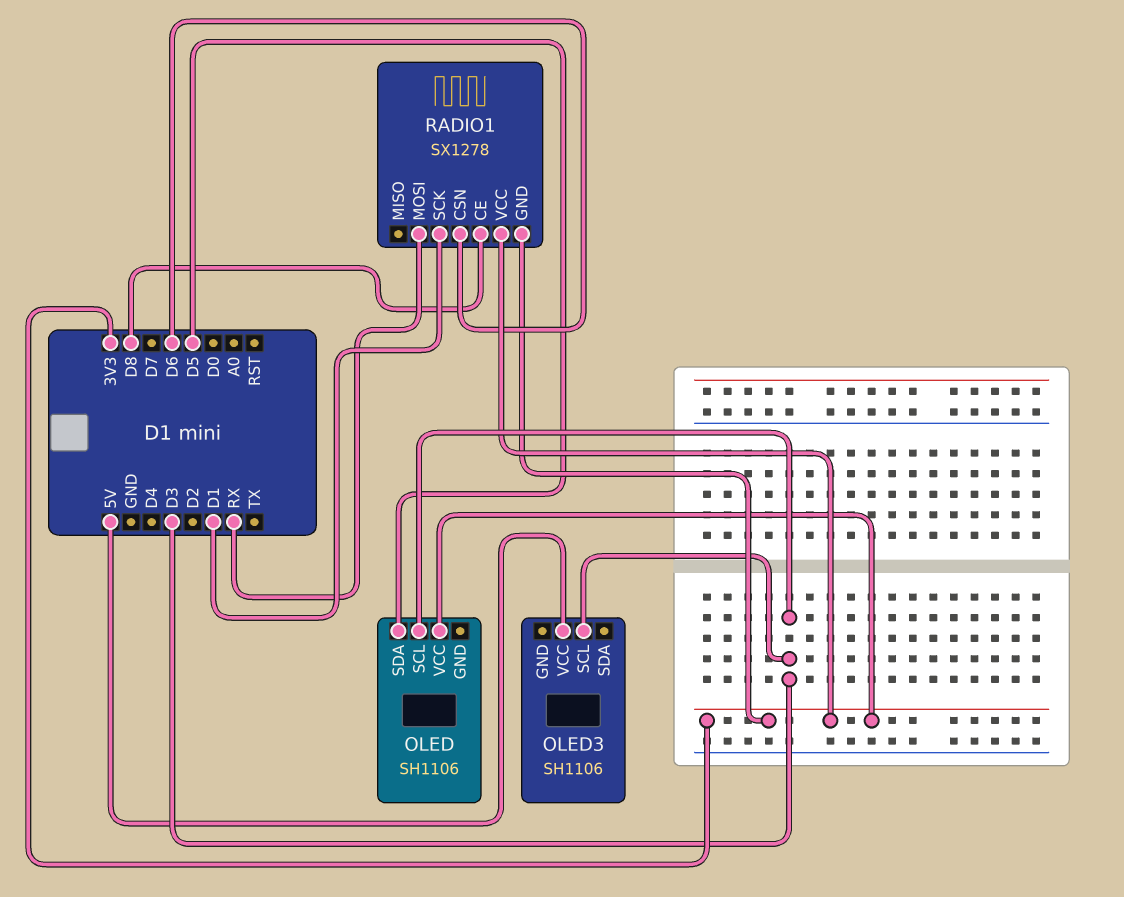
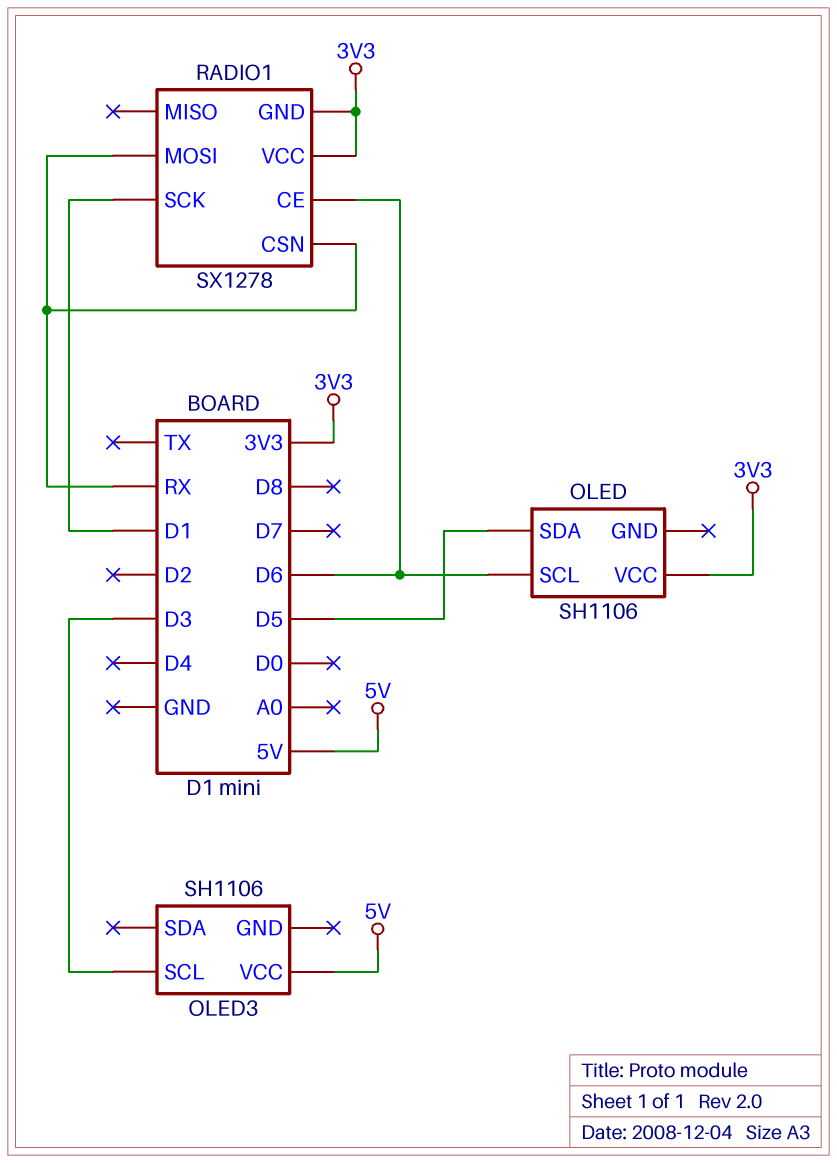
OLED pin SCL: D3 -> D6
RADIO1 pin CE: D8 -> D6
RADIO1 pin CSN: D6 -> RX

